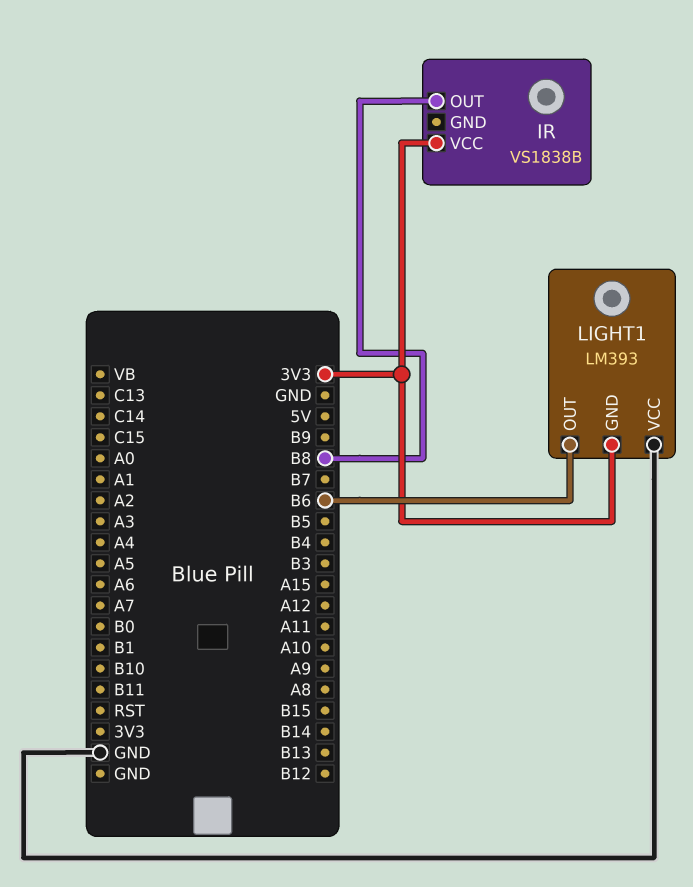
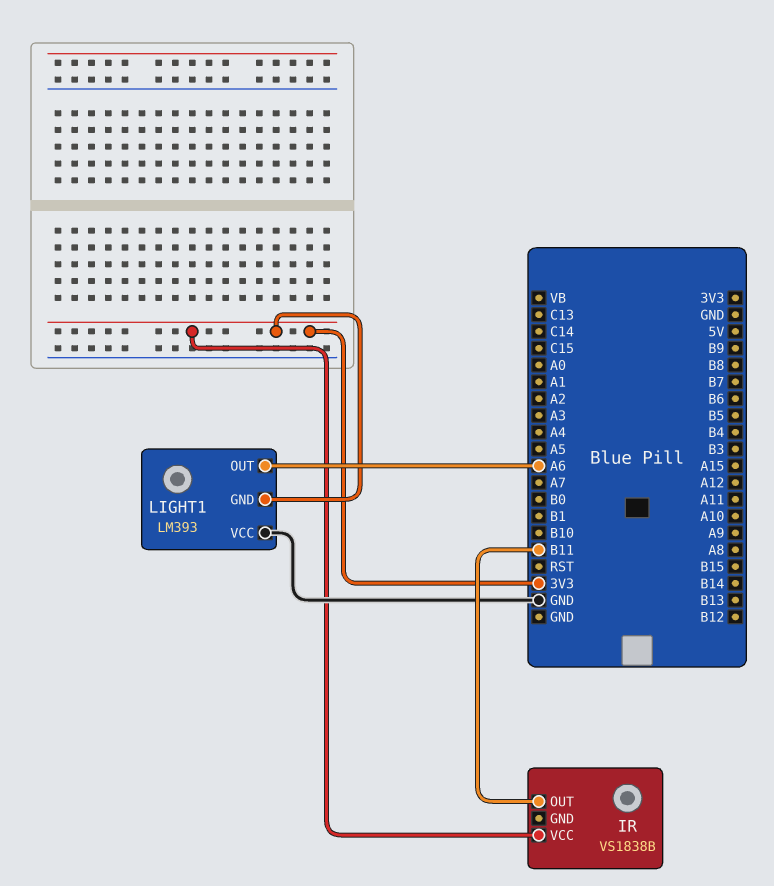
IR pin OUT: B8 -> B11
LIGHT1 pin OUT: B6 -> A6

